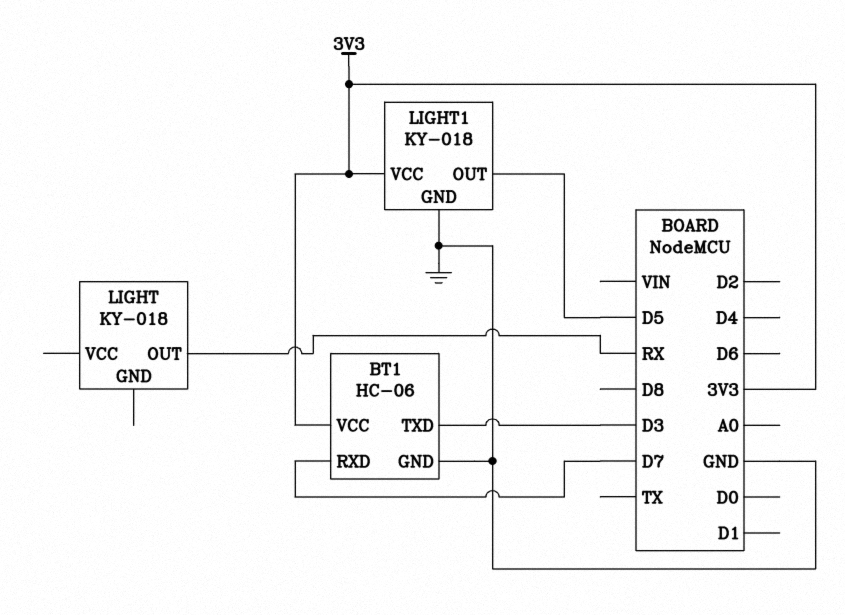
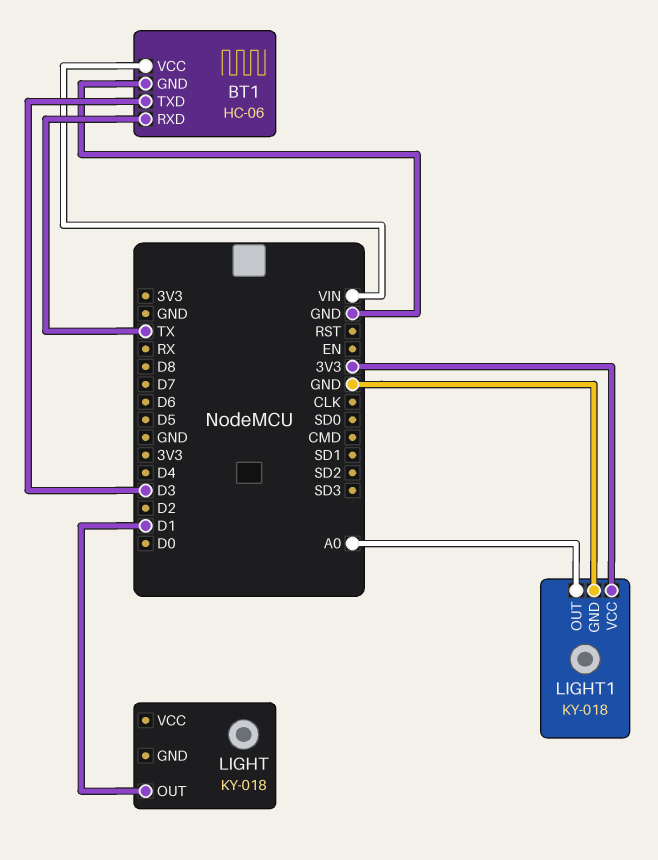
BT1 pin RXD: D7 -> TX
BT1 pin VCC: 3V3 -> VIN
LIGHT pin OUT: RX -> D1
LIGHT1 pin OUT: D5 -> A0

